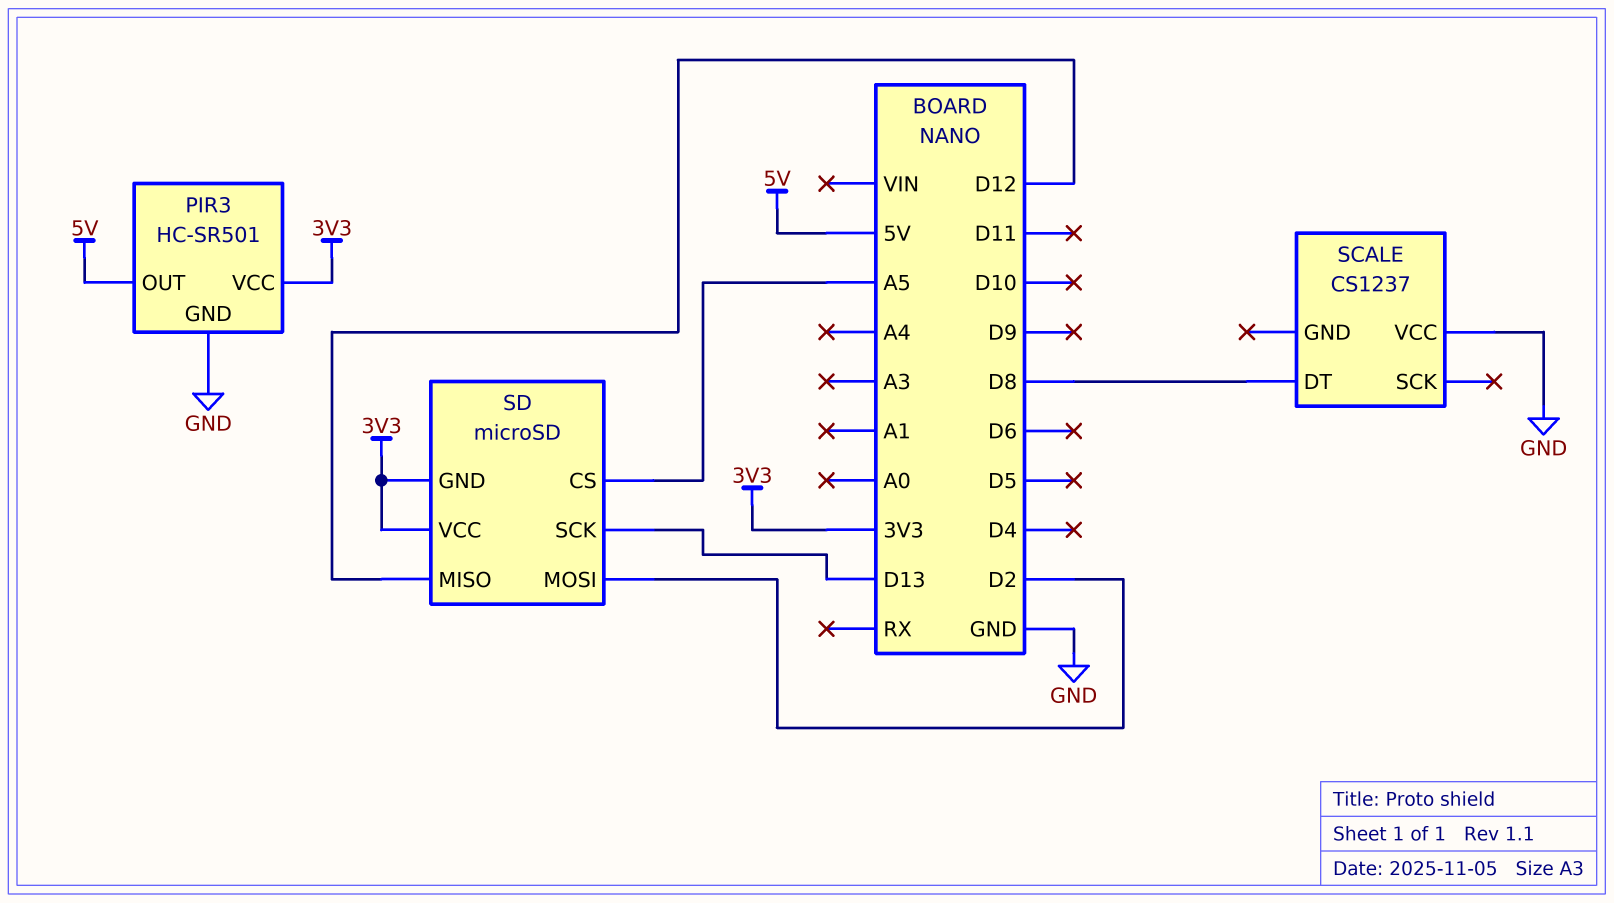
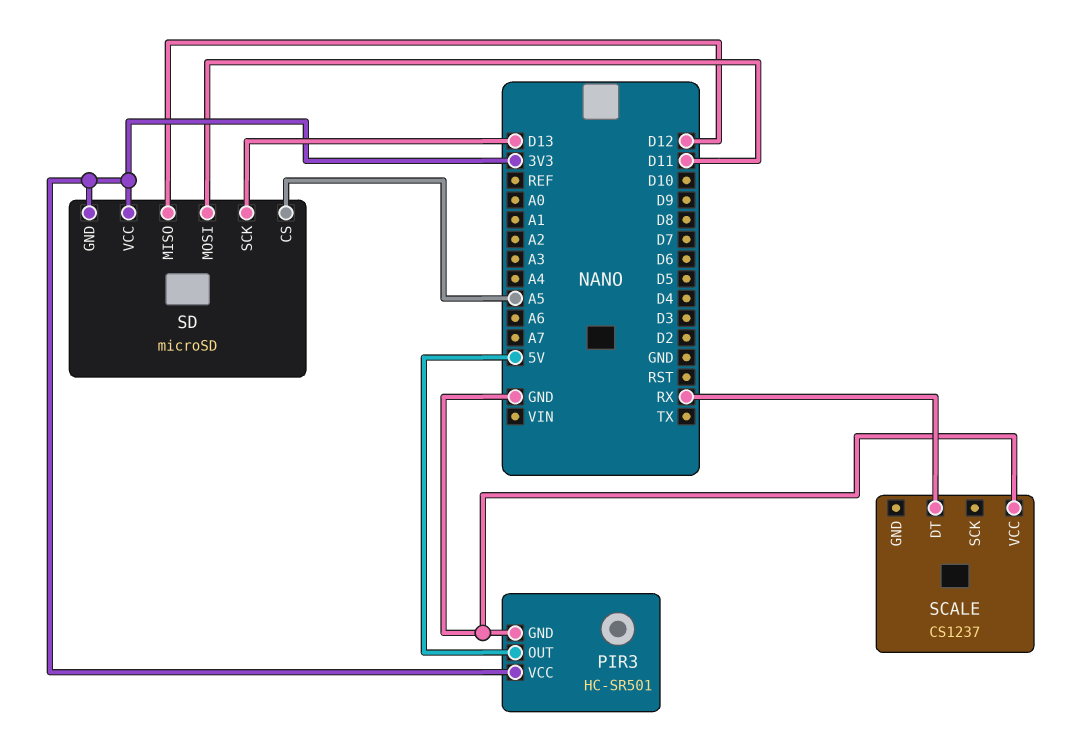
SCALE pin DT: D8 -> RX
SD pin MOSI: D2 -> D11

